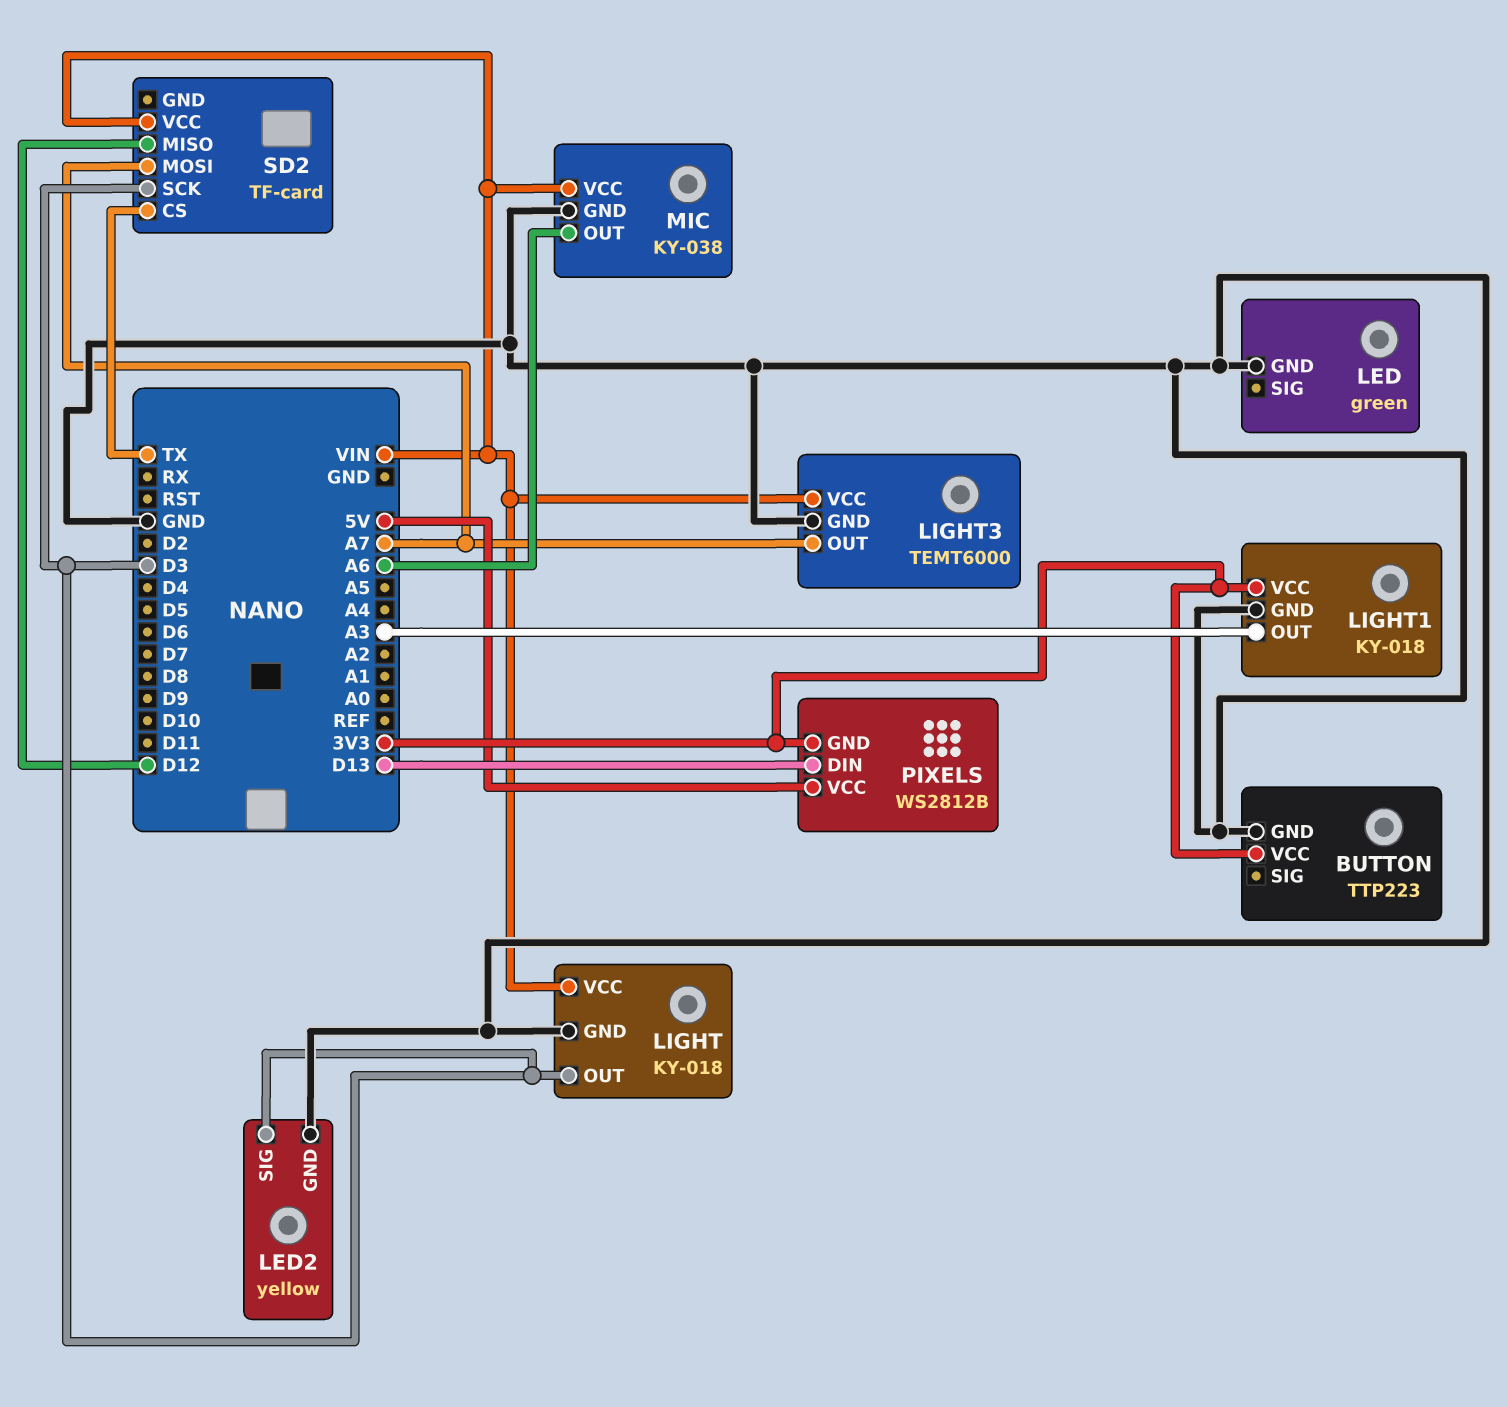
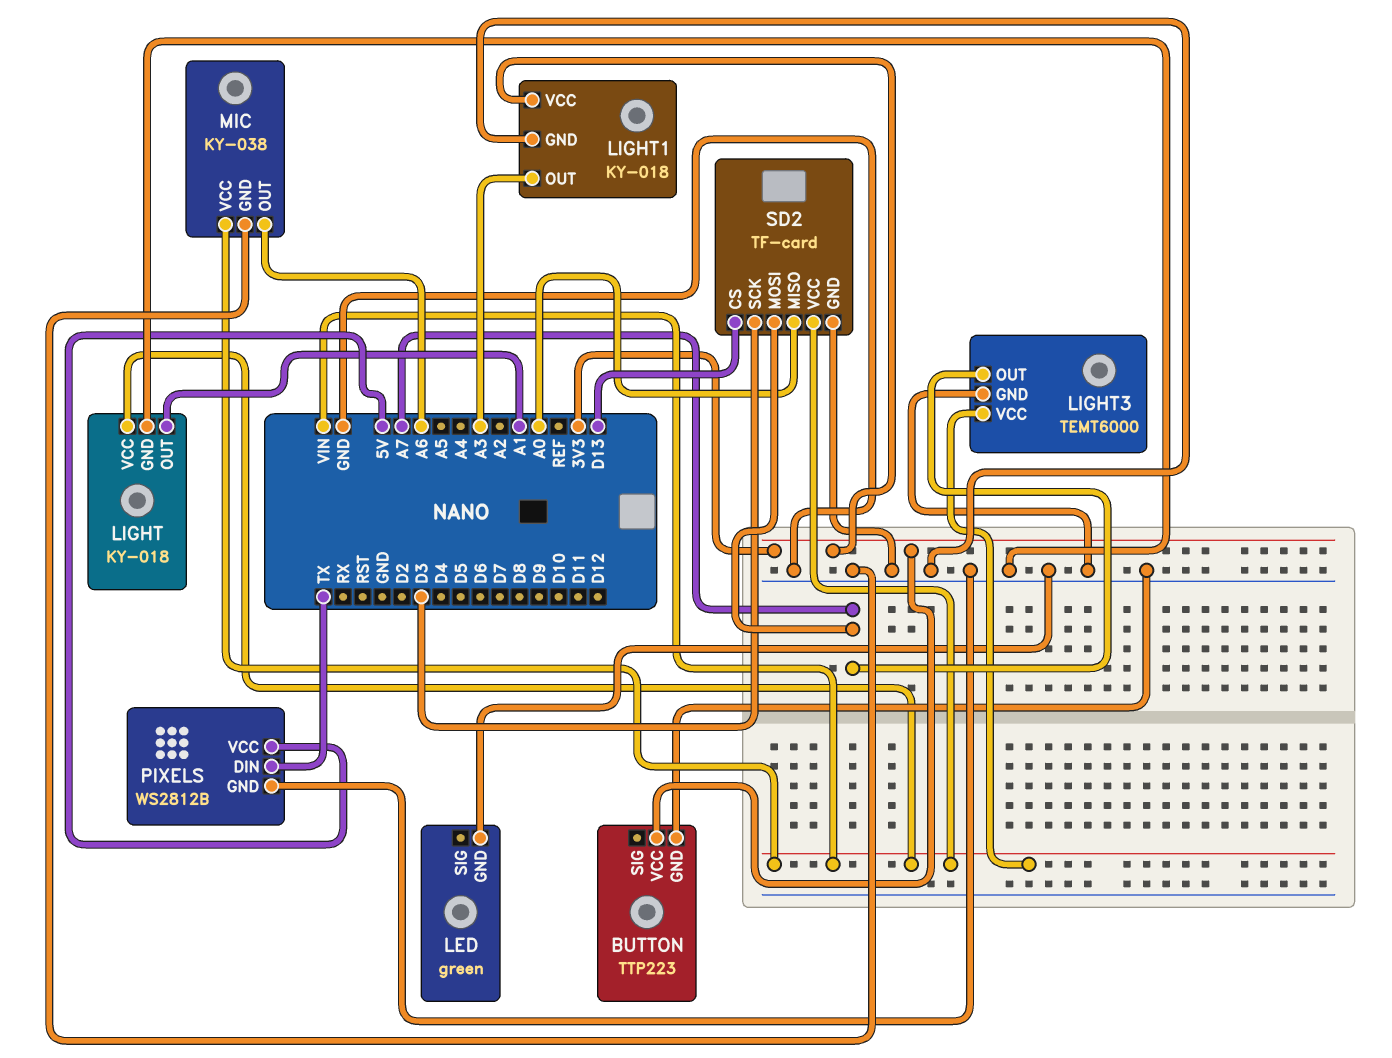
LED2: yellow -> none
LED2 pin GND: GND -> none
LED2 pin SIG: D3 -> none
LIGHT pin OUT: D3 -> A1
PIXELS pin DIN: D13 -> TX
PIXELS pin GND: 3V3 -> GND
SD2 pin CS: TX -> D13
SD2 pin GND: none -> GND
SD2 pin MISO: D12 -> A0

